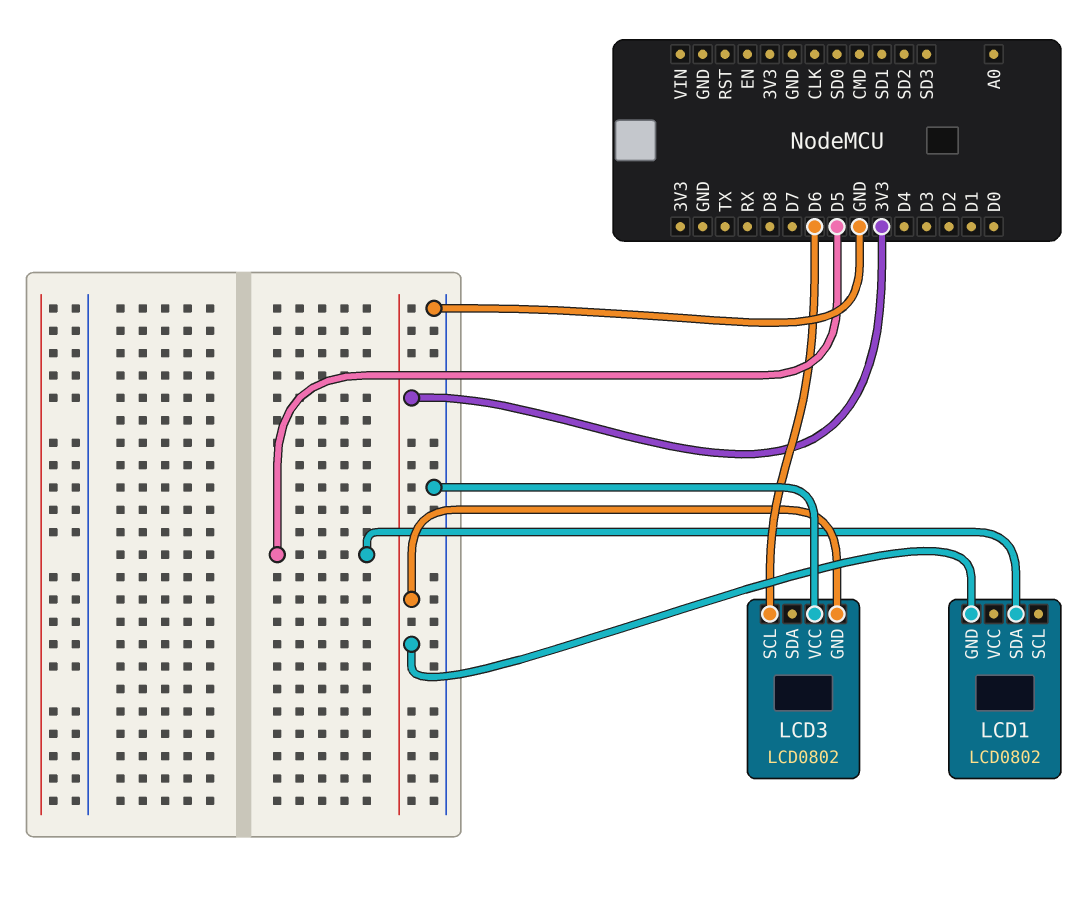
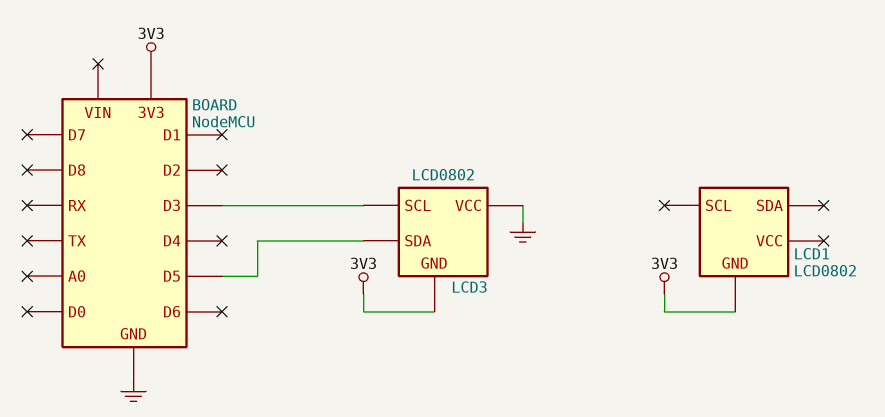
LCD1 pin SDA: D5 -> none
LCD3 pin SCL: D6 -> D3
LCD3 pin SDA: none -> D5

